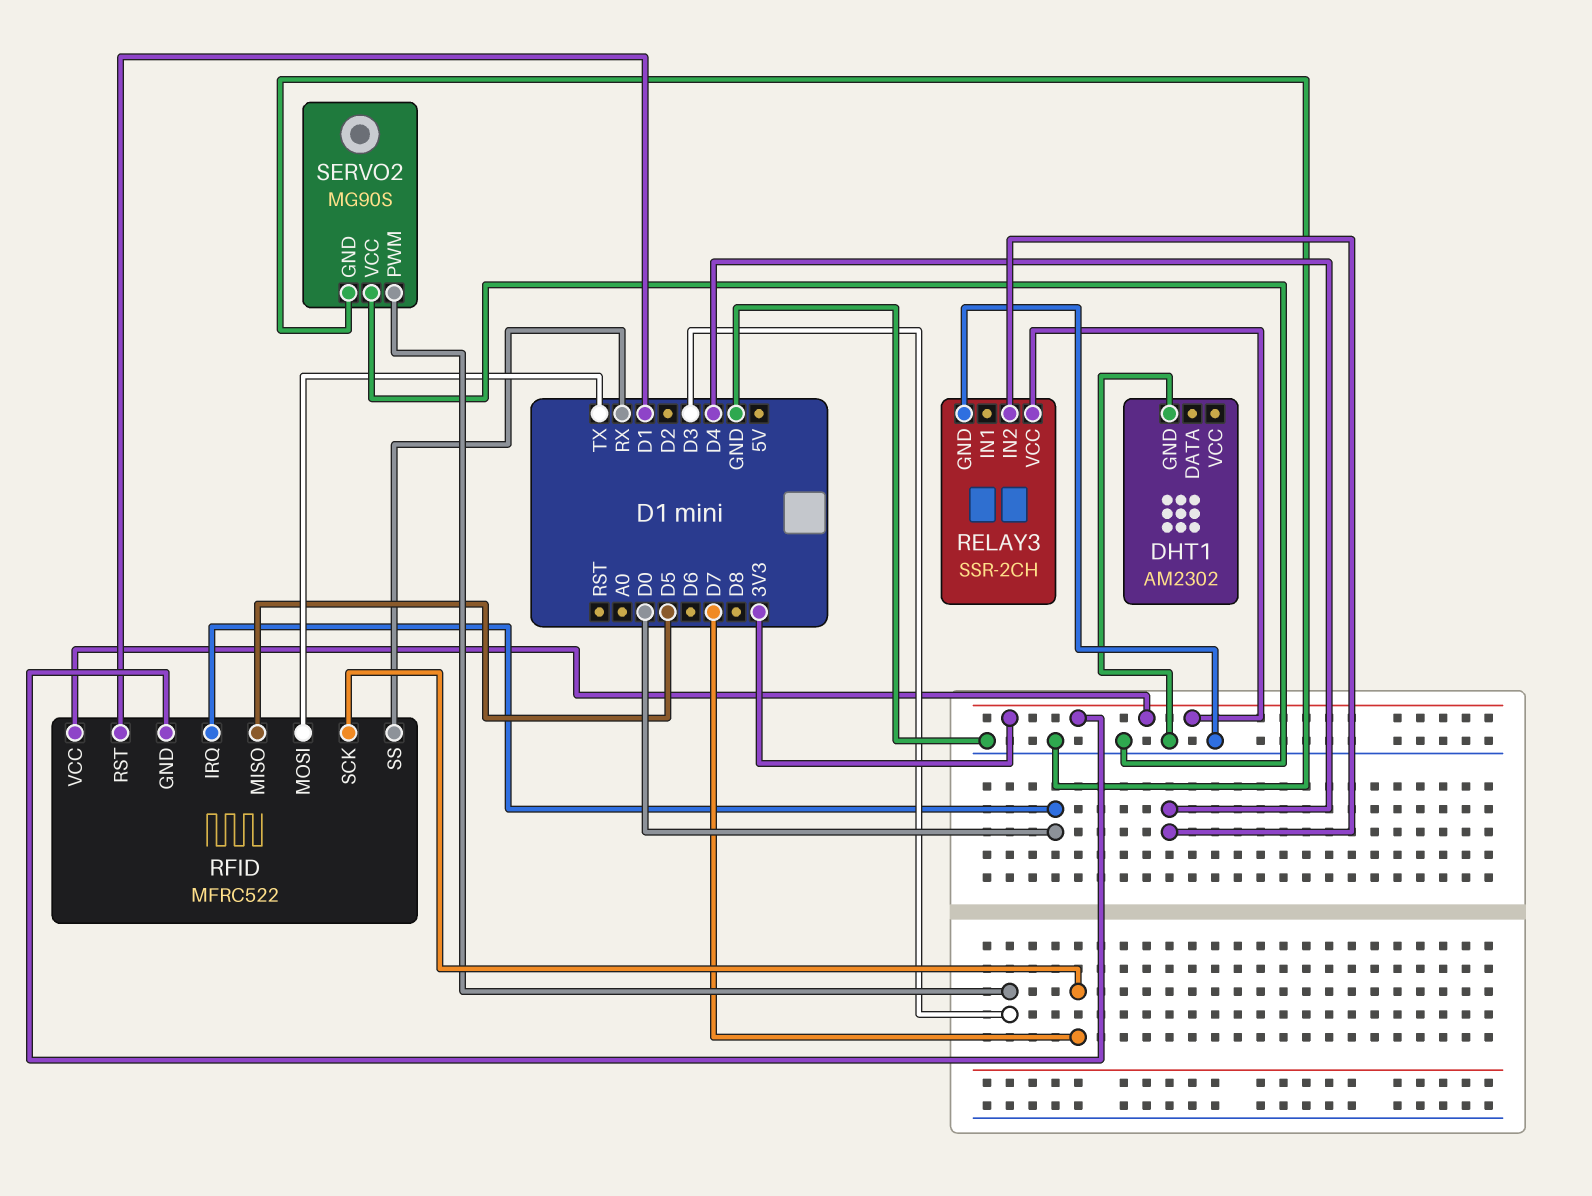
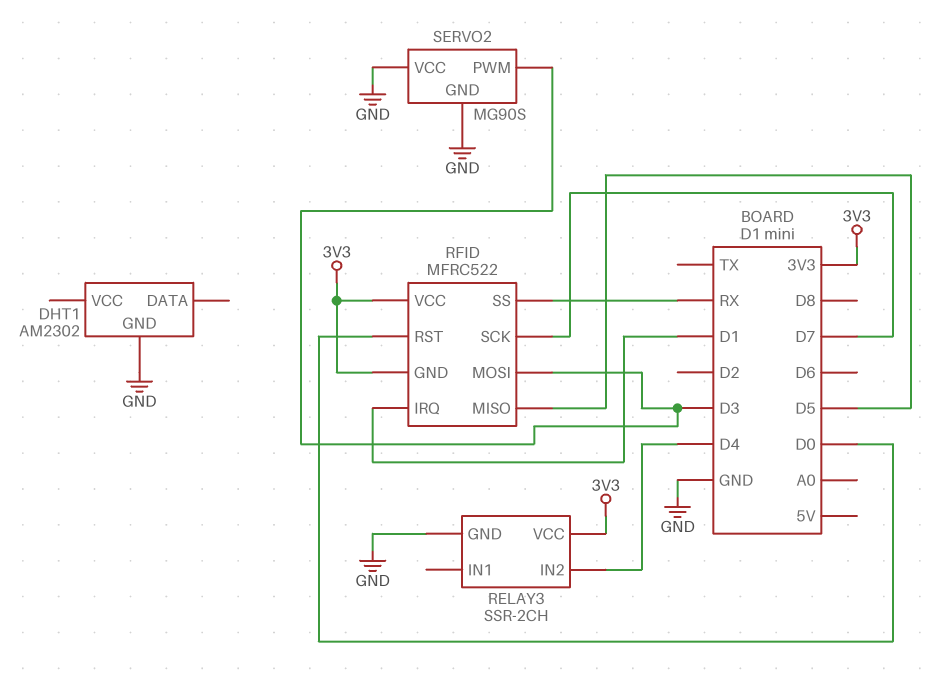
RFID pin IRQ: D0 -> D1
RFID pin MOSI: TX -> D3
RFID pin RST: D1 -> D0

